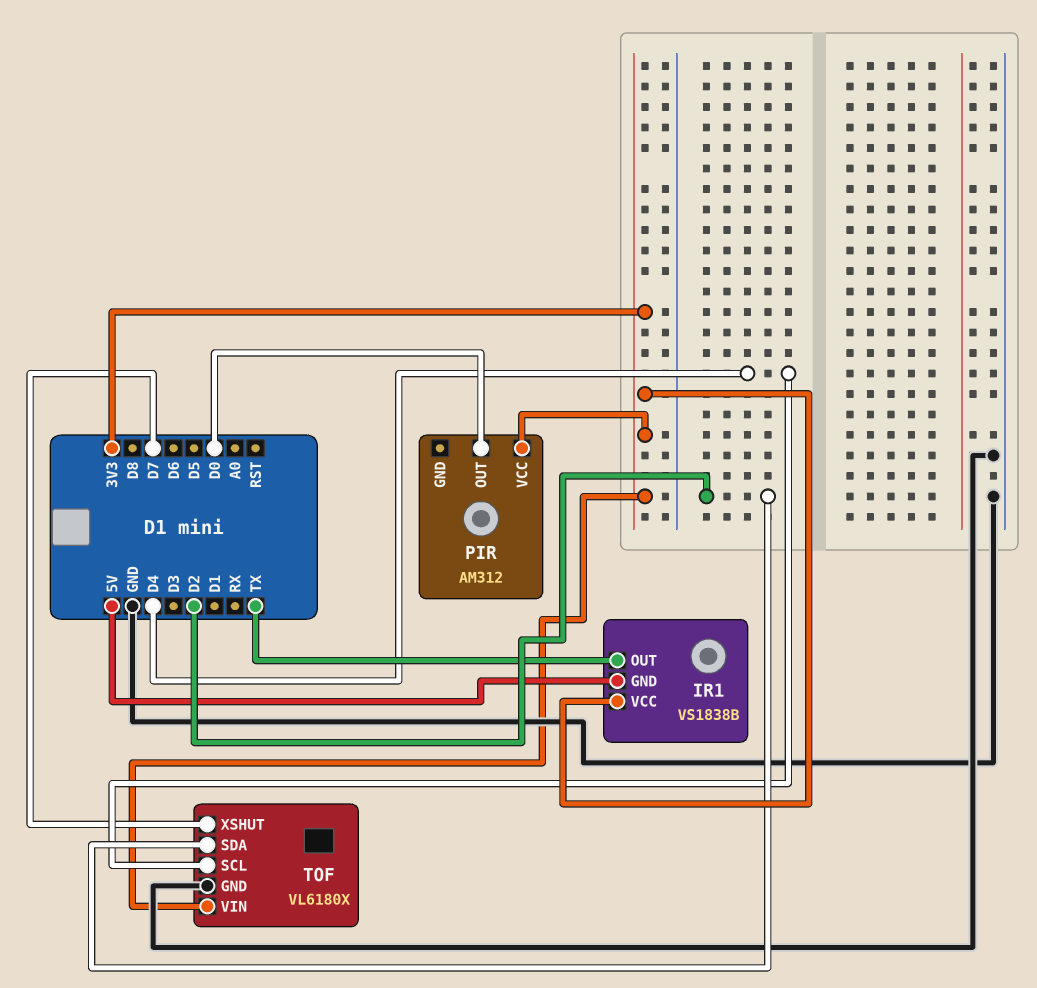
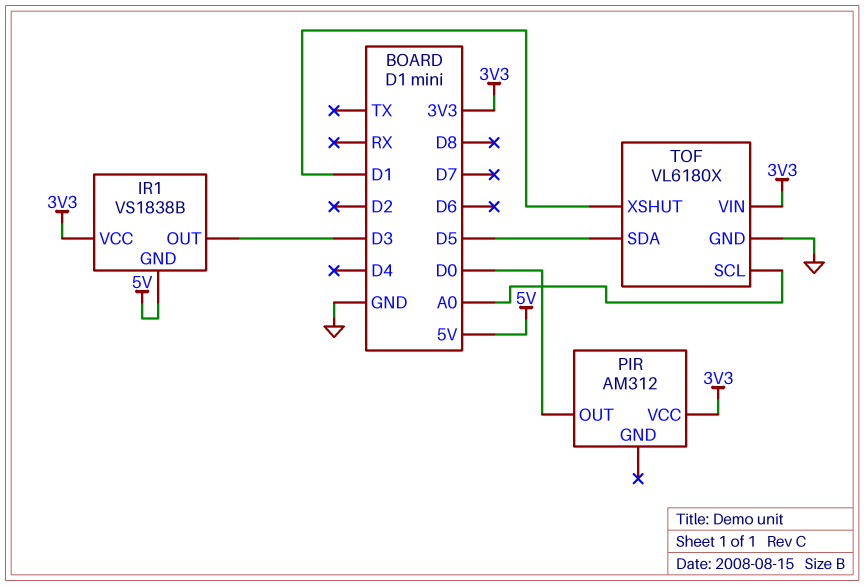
IR1 pin OUT: TX -> D3
TOF pin SCL: D4 -> A0
TOF pin SDA: D2 -> D5
TOF pin XSHUT: D7 -> D1

